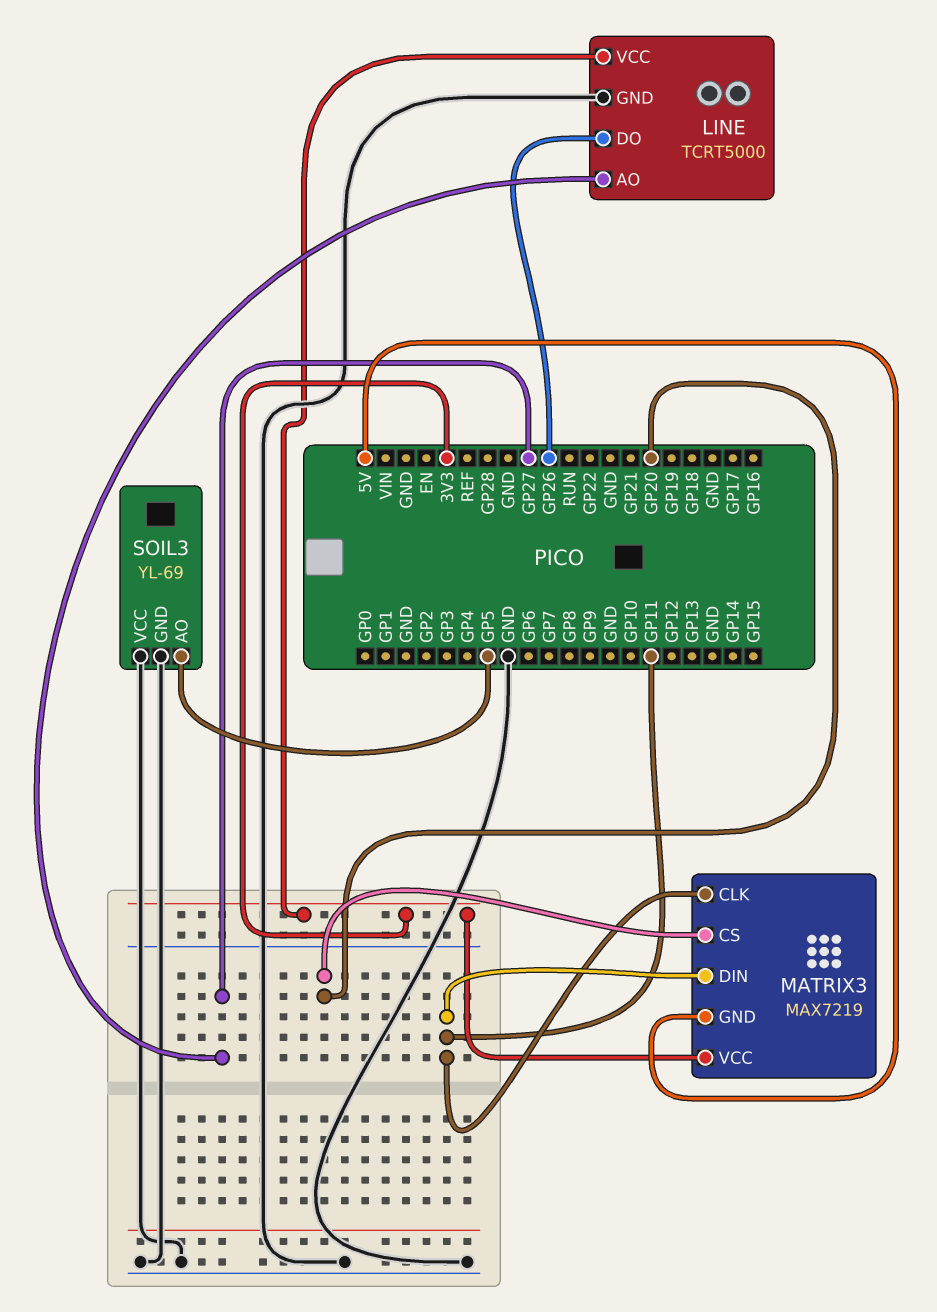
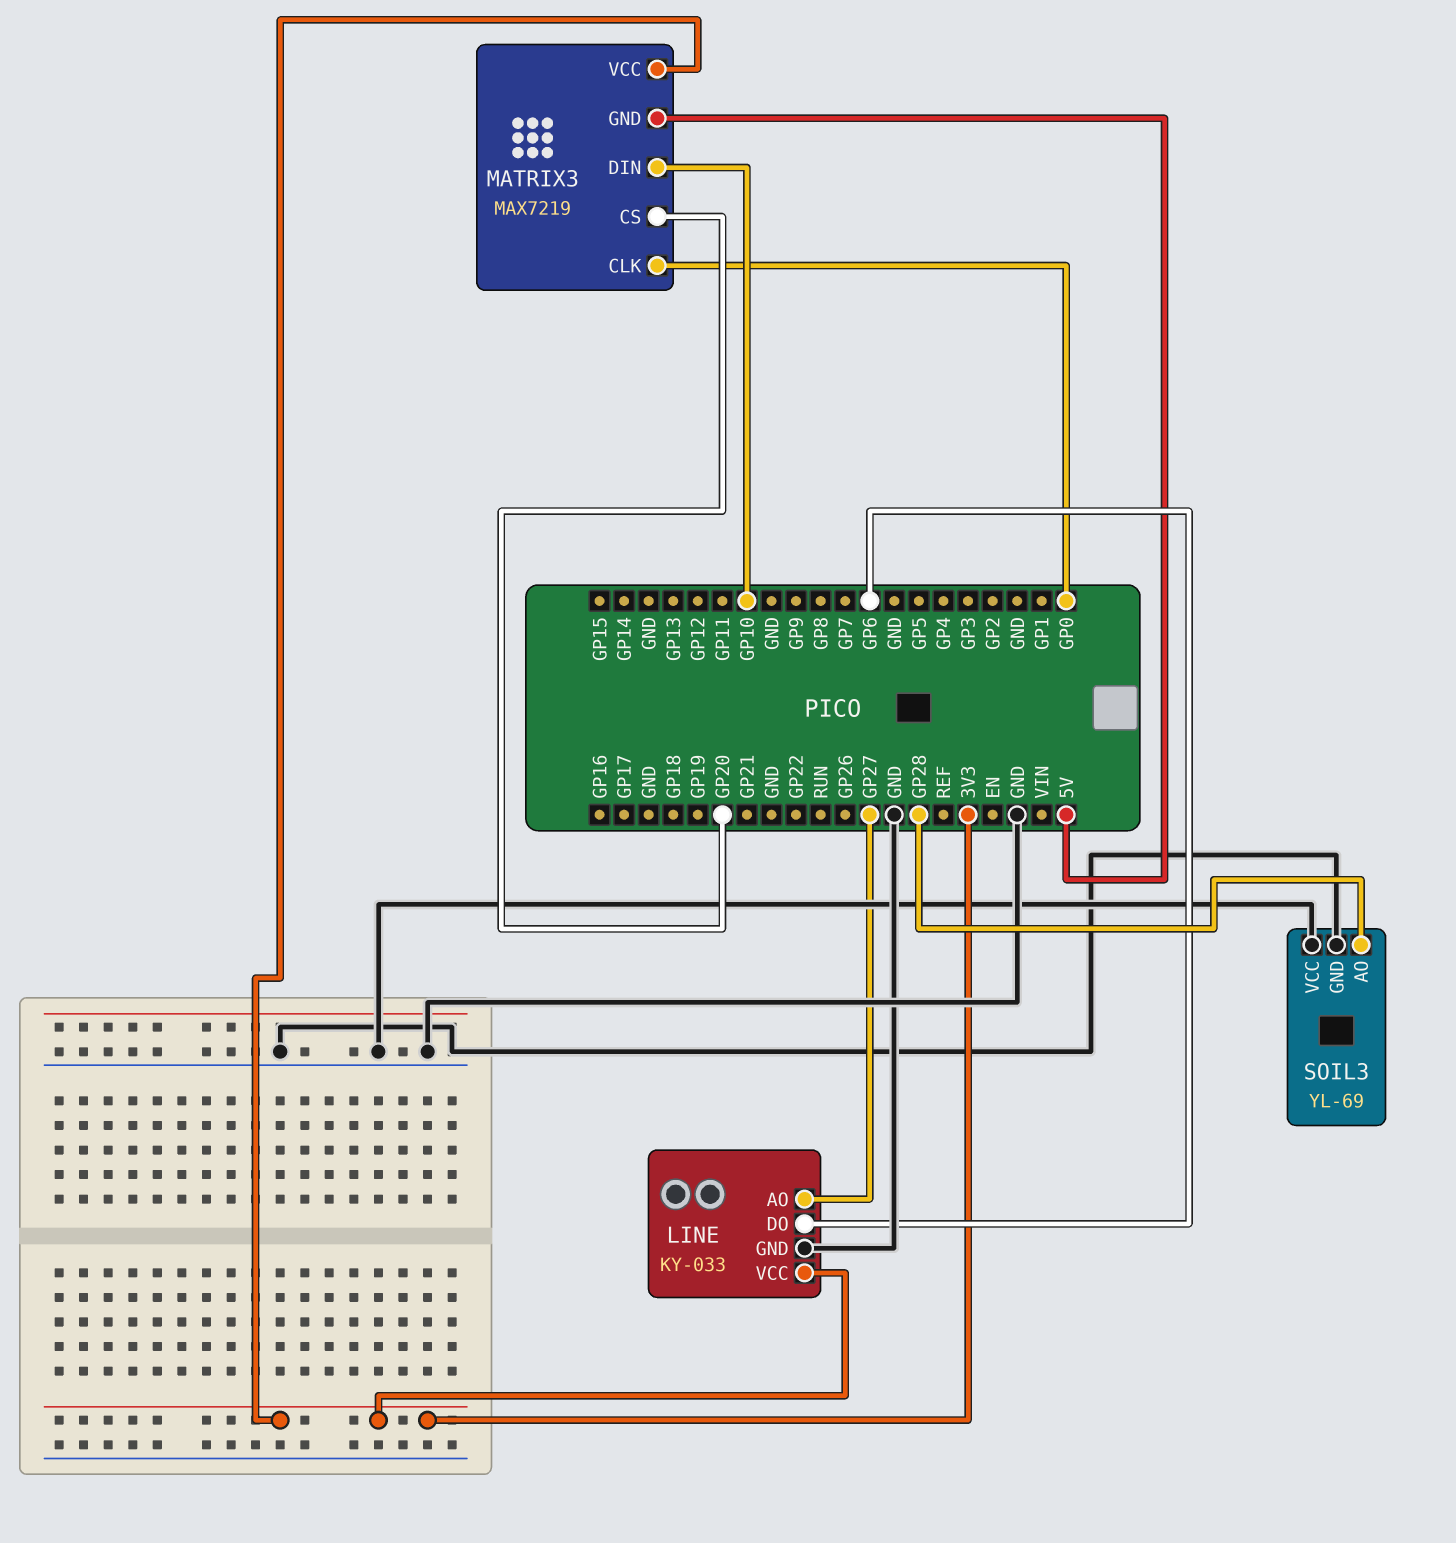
LINE: TCRT5000 -> KY-033
LINE pin DO: GP26 -> GP6
MATRIX3 pin CLK: GP11 -> GP0
MATRIX3 pin DIN: GP11 -> GP10
SOIL3 pin AO: GP5 -> GP28

